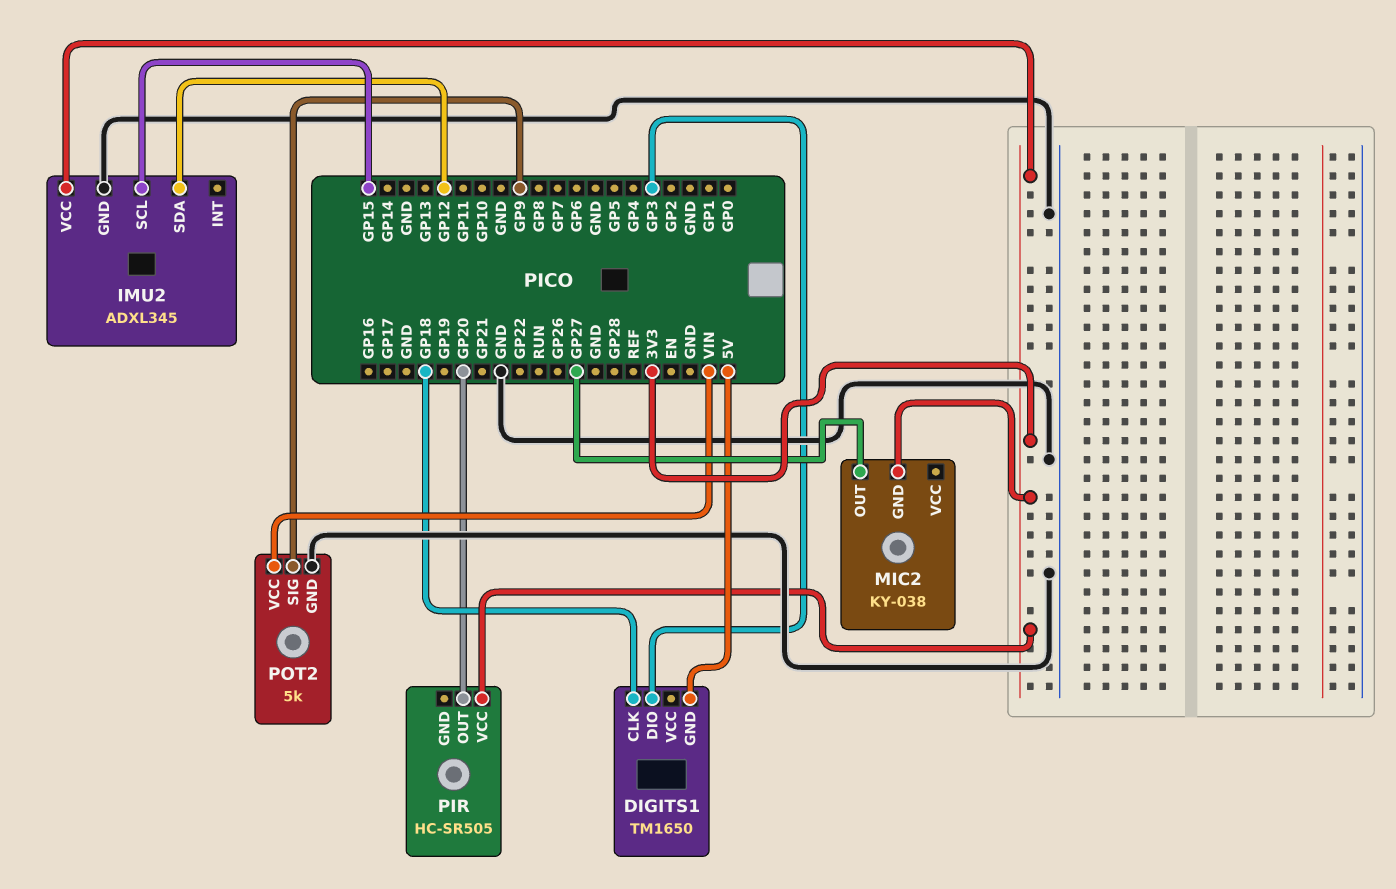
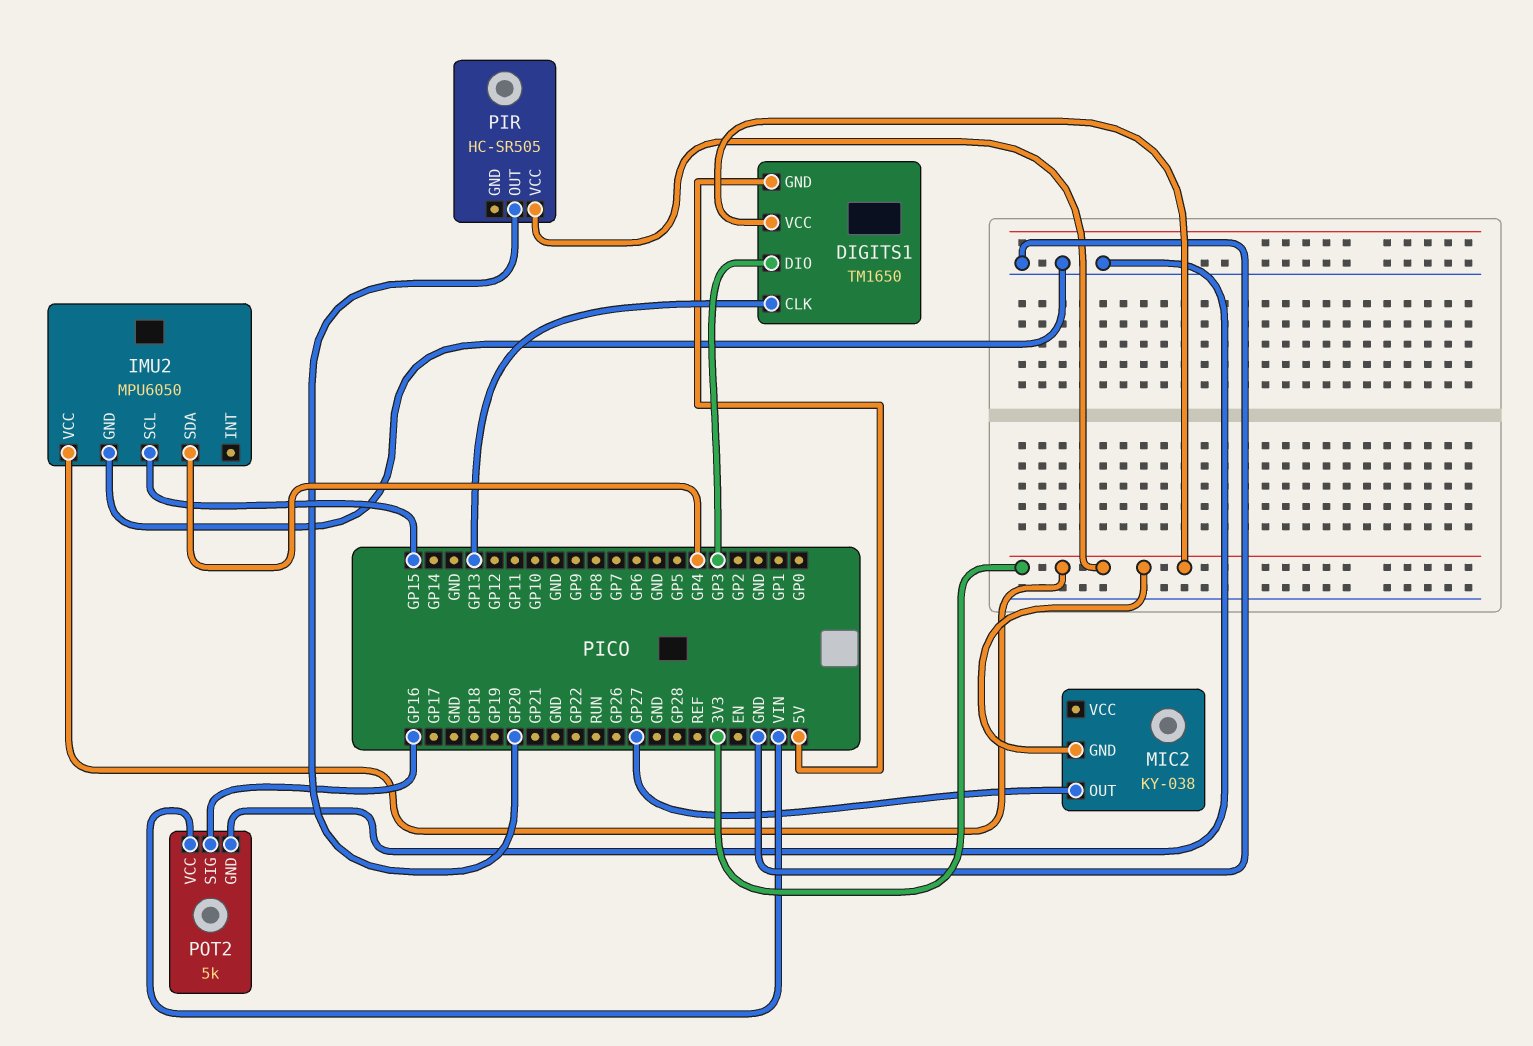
DIGITS1 pin CLK: GP18 -> GP13
DIGITS1 pin VCC: none -> 3V3
IMU2: ADXL345 -> MPU6050
IMU2 pin SDA: GP12 -> GP4
POT2 pin SIG: GP9 -> GP16

